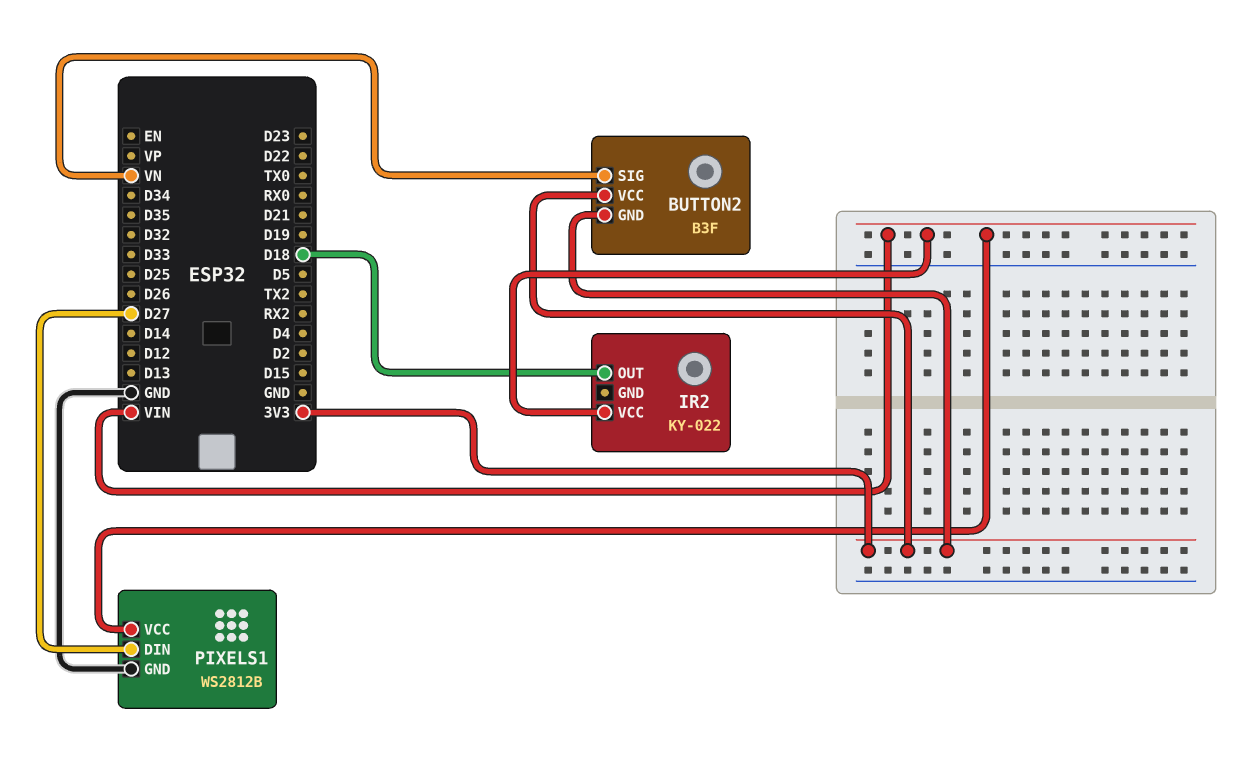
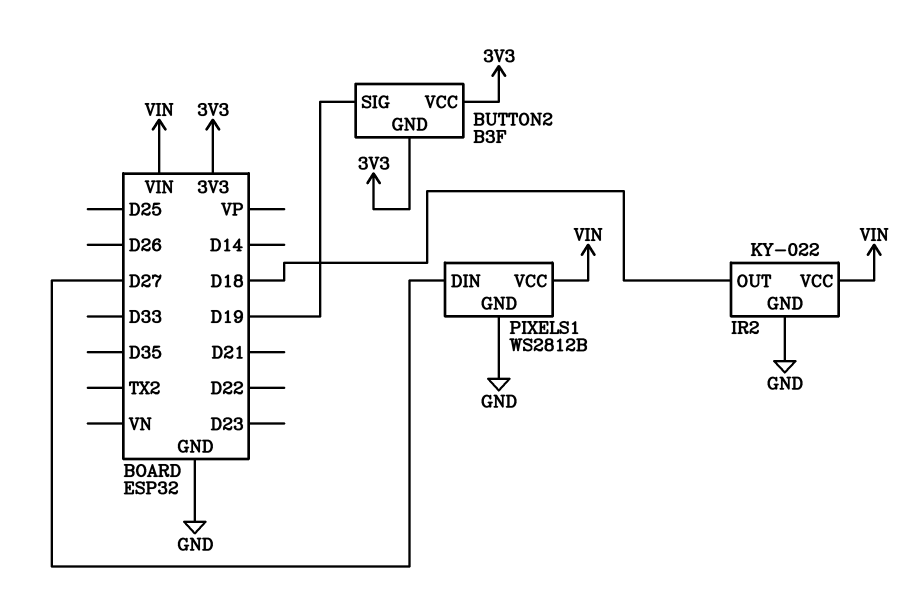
BUTTON2 pin SIG: VN -> D19
IR2 pin GND: none -> GND

